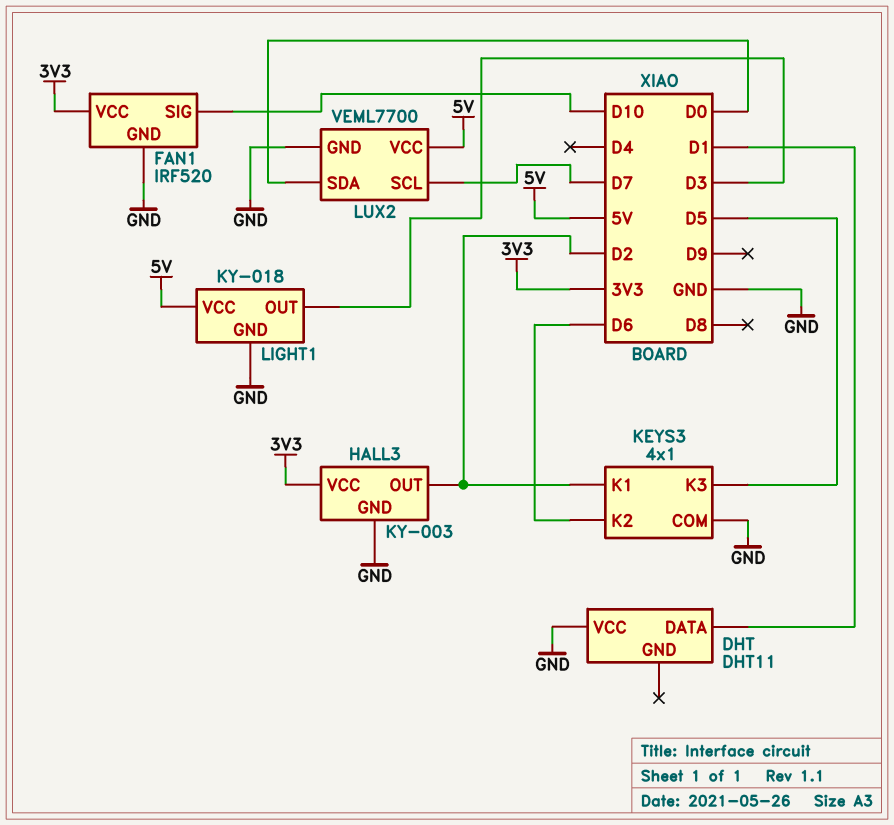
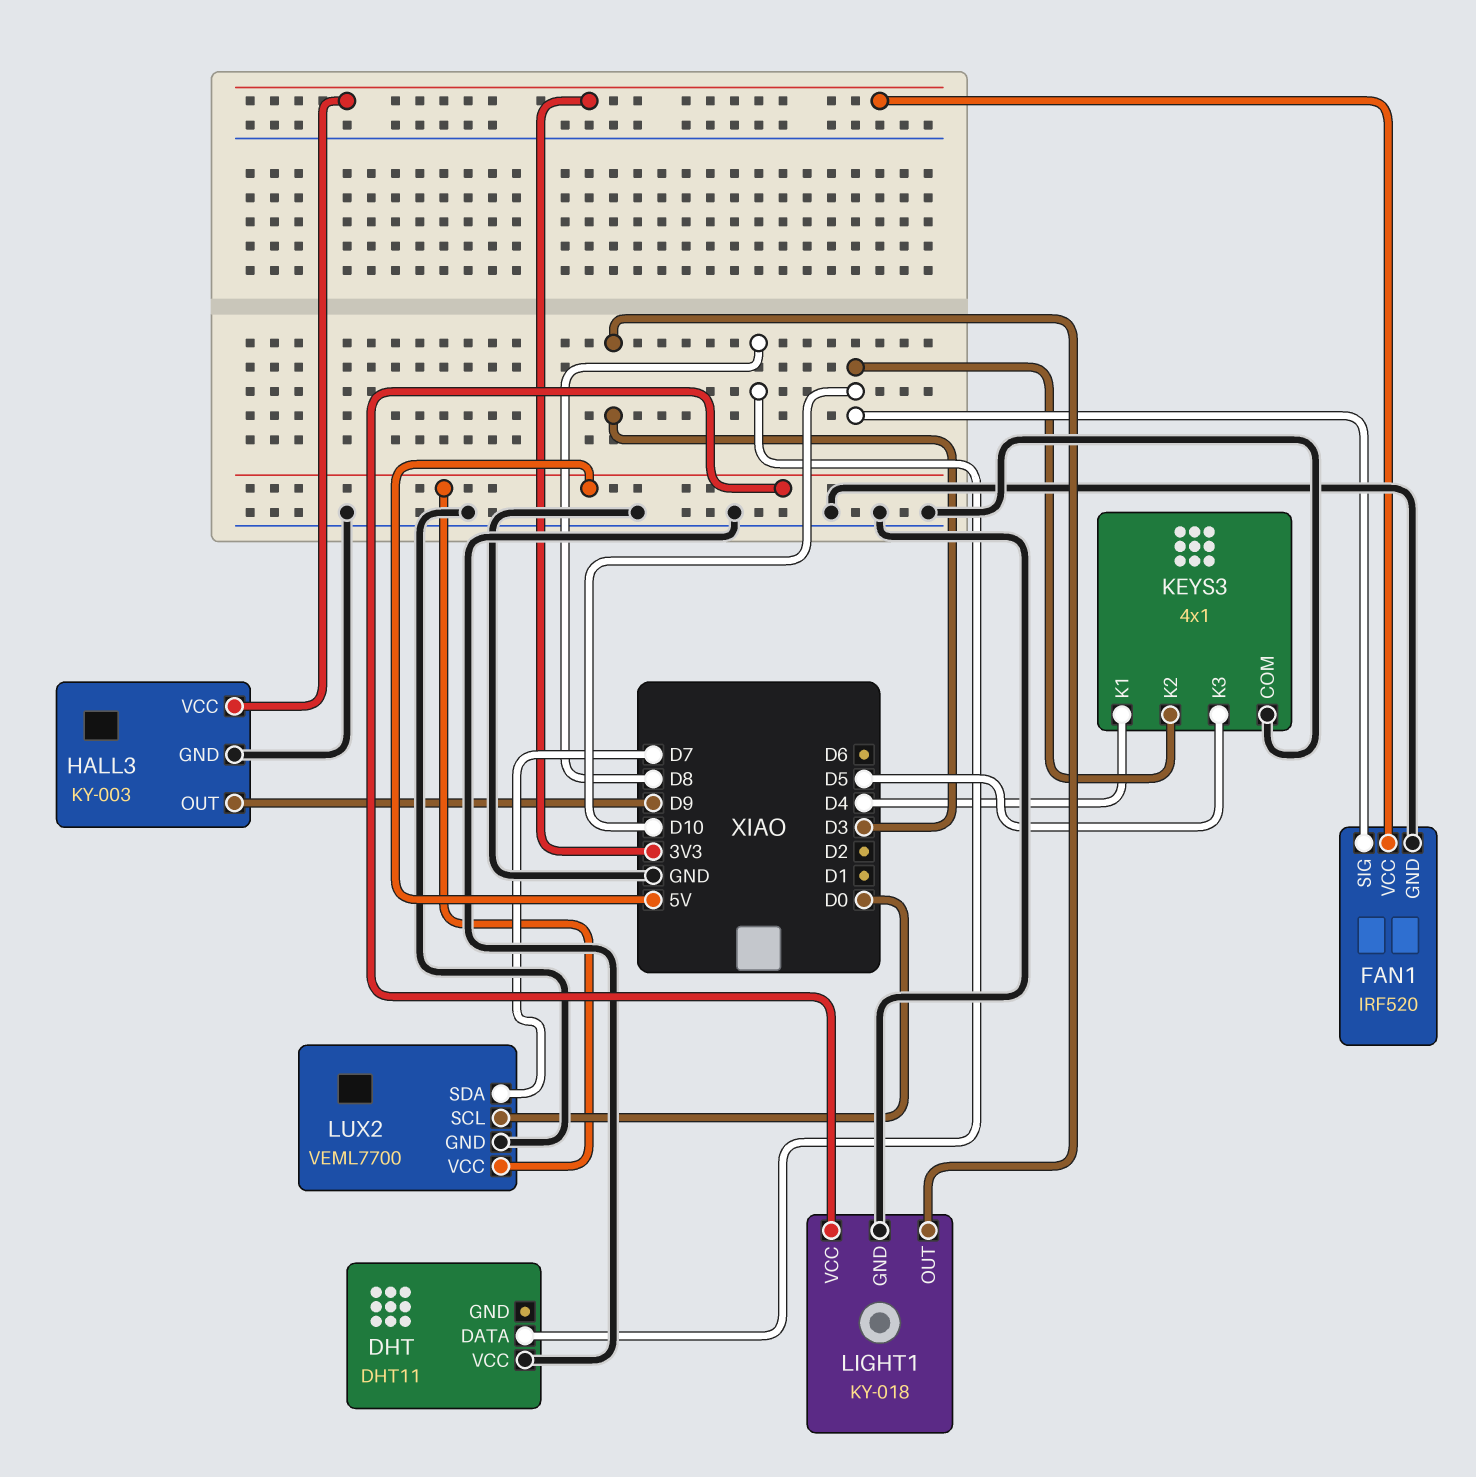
DHT pin DATA: D1 -> D8
HALL3 pin OUT: D2 -> D9
KEYS3 pin K1: D2 -> D4
KEYS3 pin K2: D6 -> D10
LUX2 pin SCL: D7 -> D0
LUX2 pin SDA: D0 -> D7

